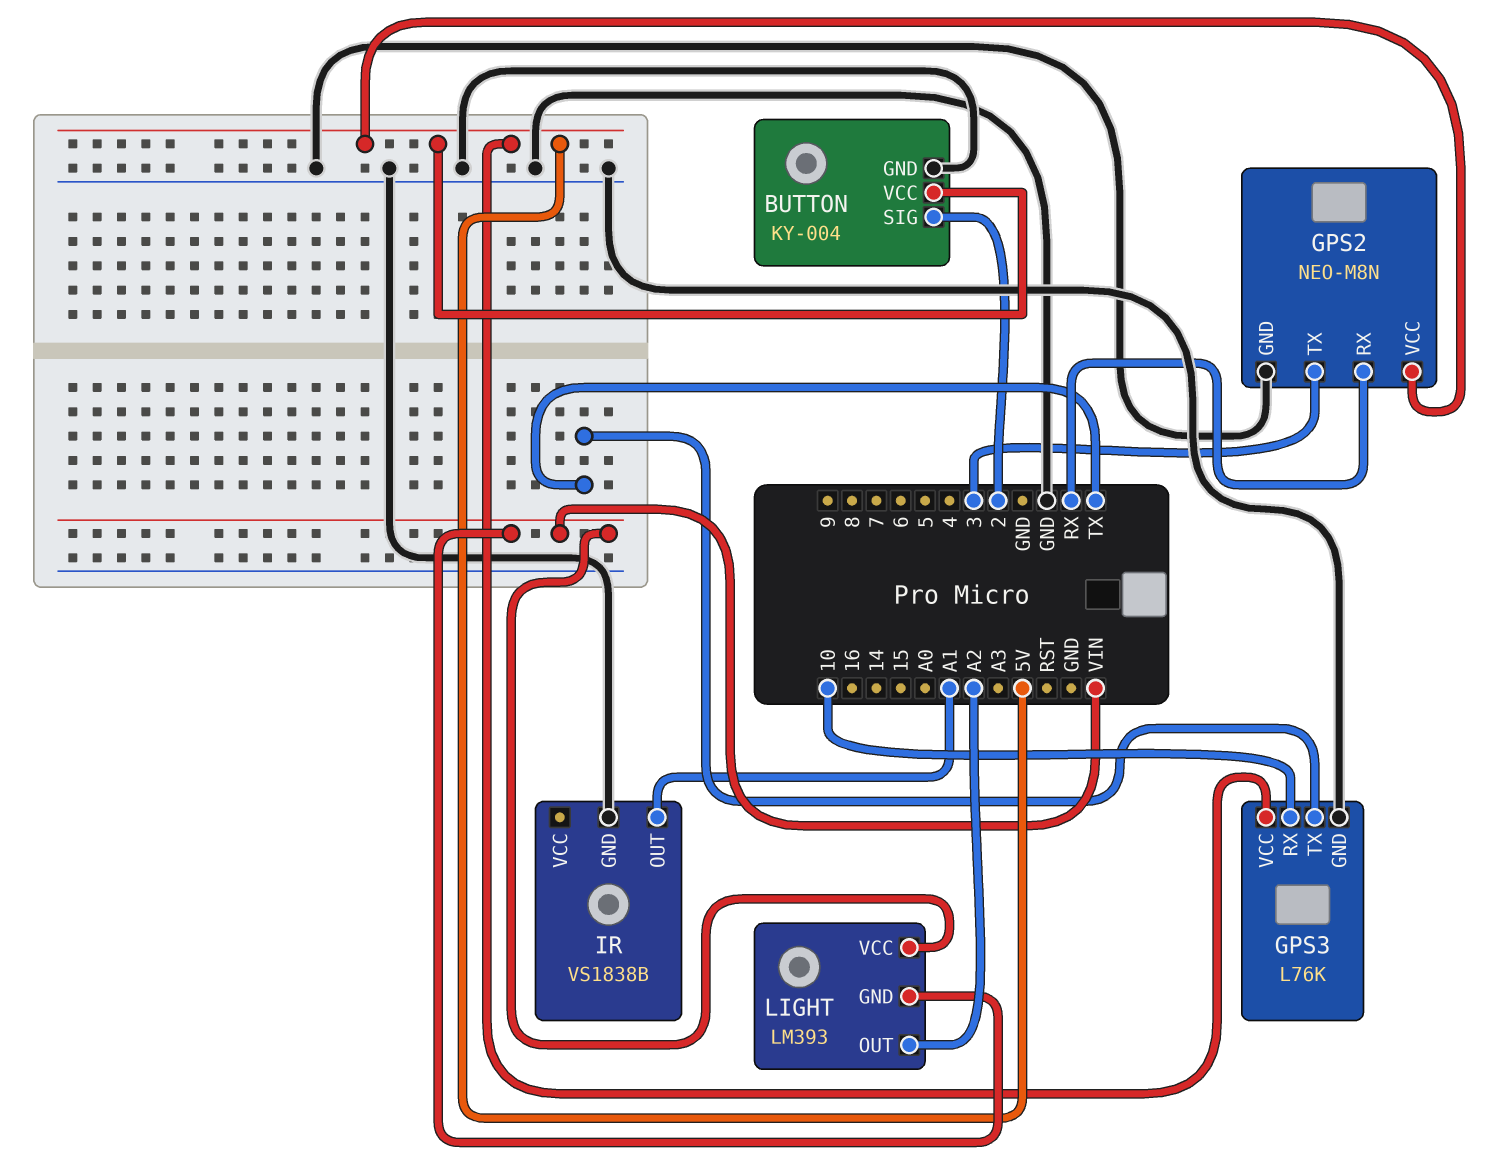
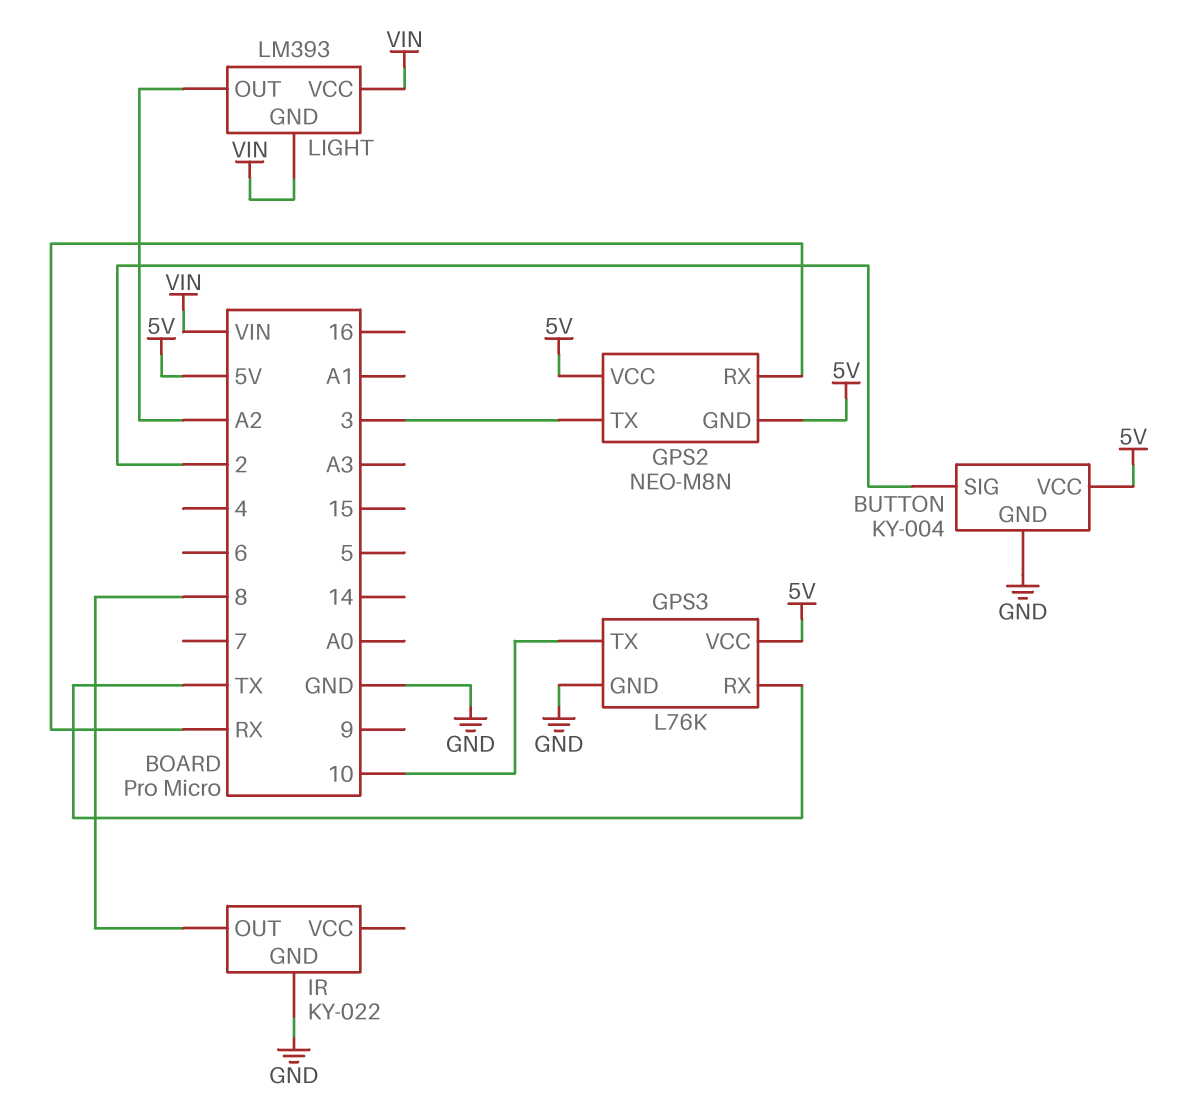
GPS2 pin GND: GND -> 5V
GPS3 pin RX: 10 -> TX
GPS3 pin TX: TX -> 10
IR: VS1838B -> KY-022
IR pin OUT: A1 -> 8

